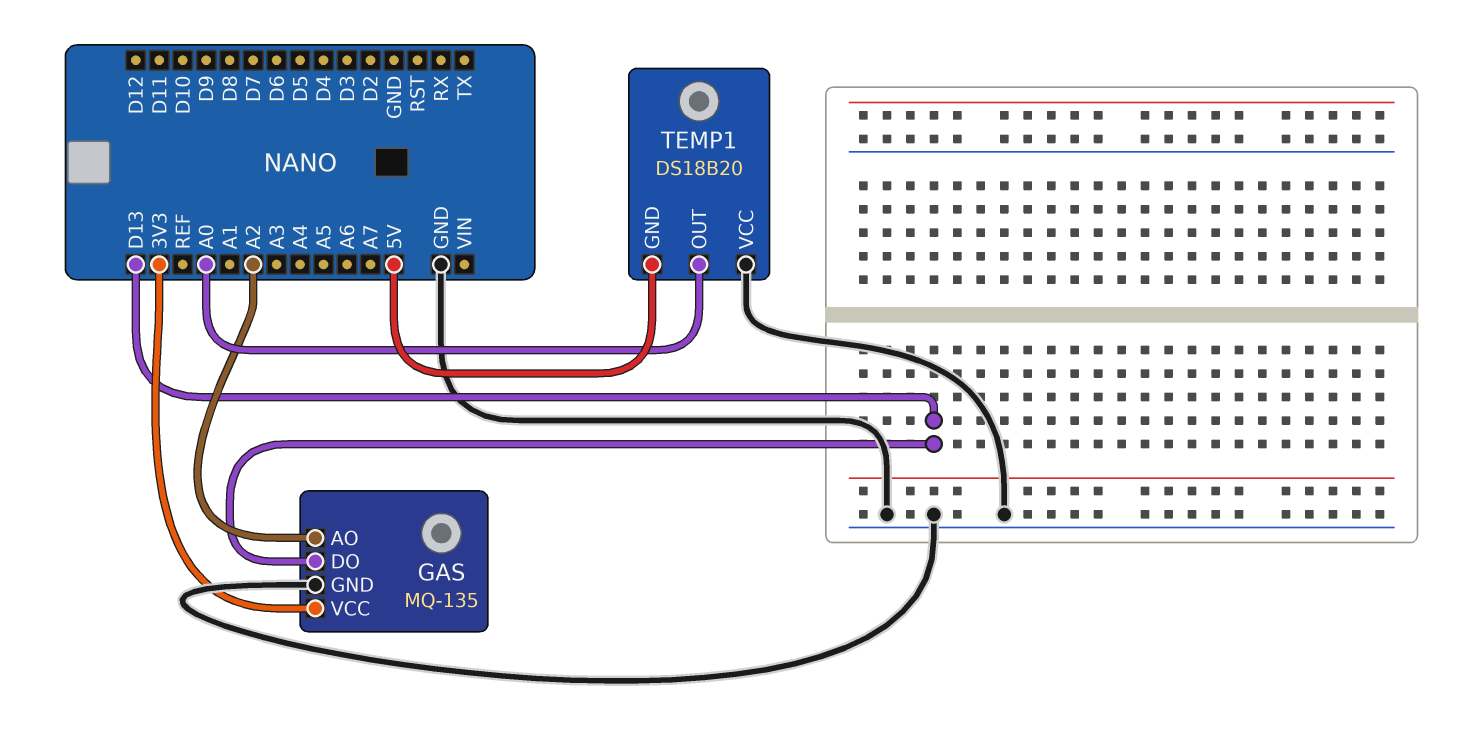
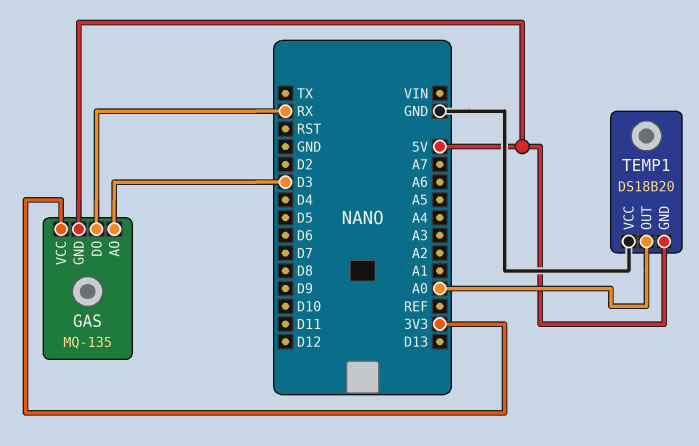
GAS pin AO: A2 -> D3
GAS pin DO: D13 -> RX
GAS pin GND: GND -> 5V

